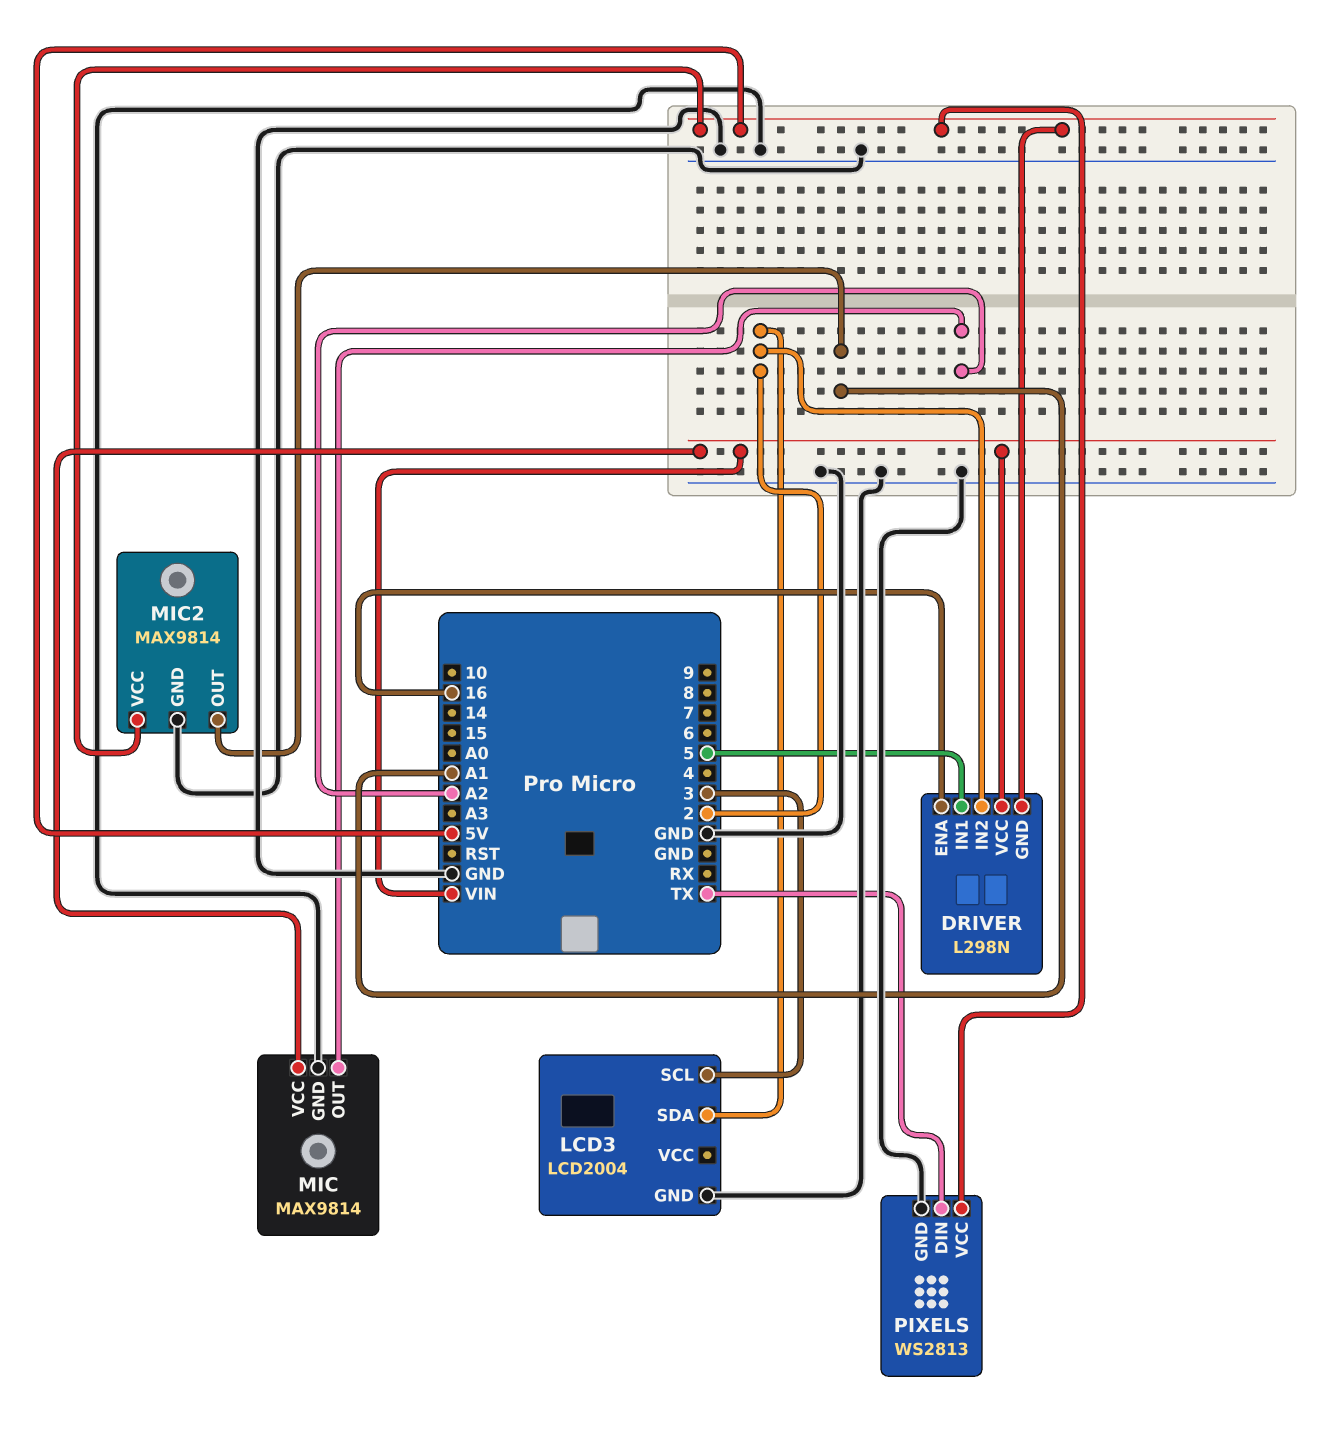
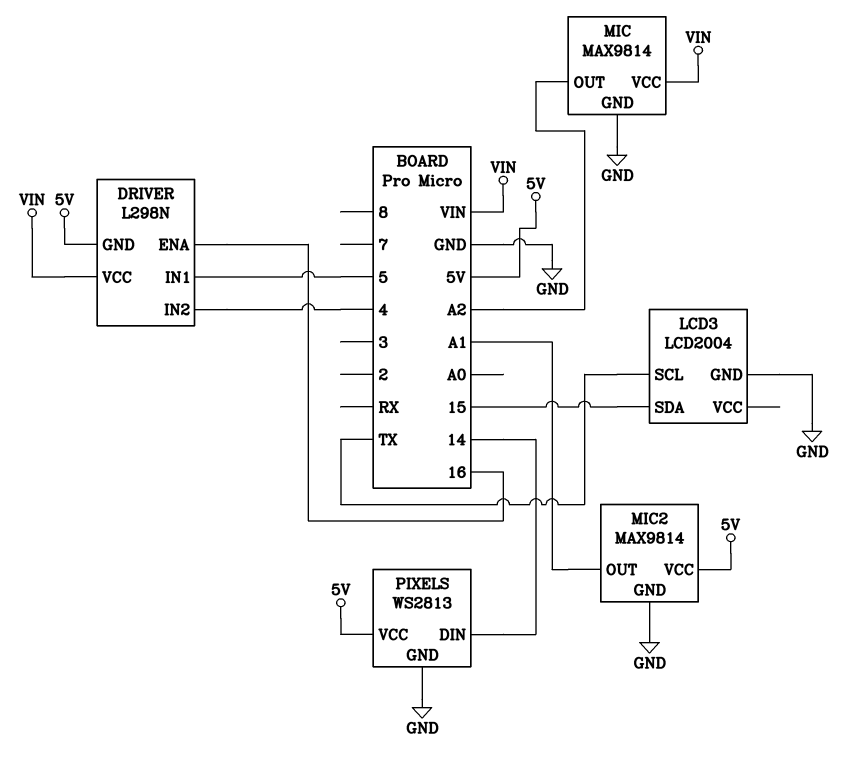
DRIVER pin IN2: 2 -> 4
LCD3 pin SCL: 3 -> TX
LCD3 pin SDA: 2 -> 15
PIXELS pin DIN: TX -> 14

